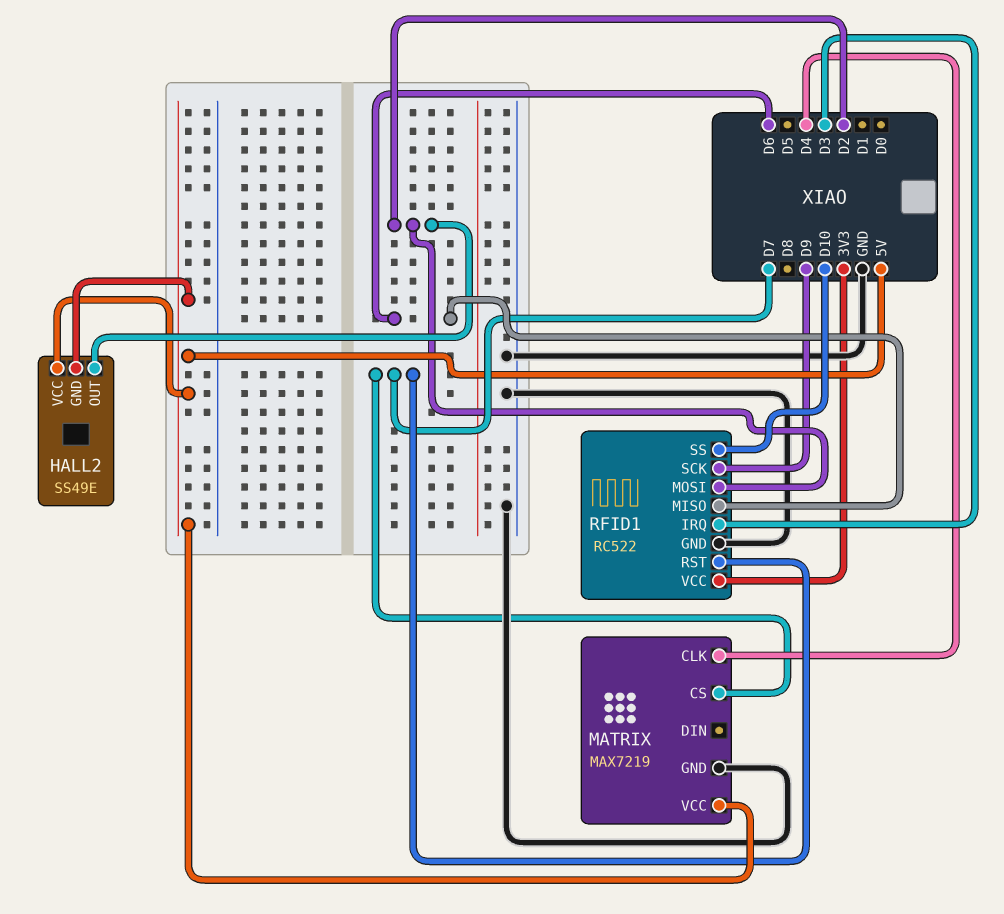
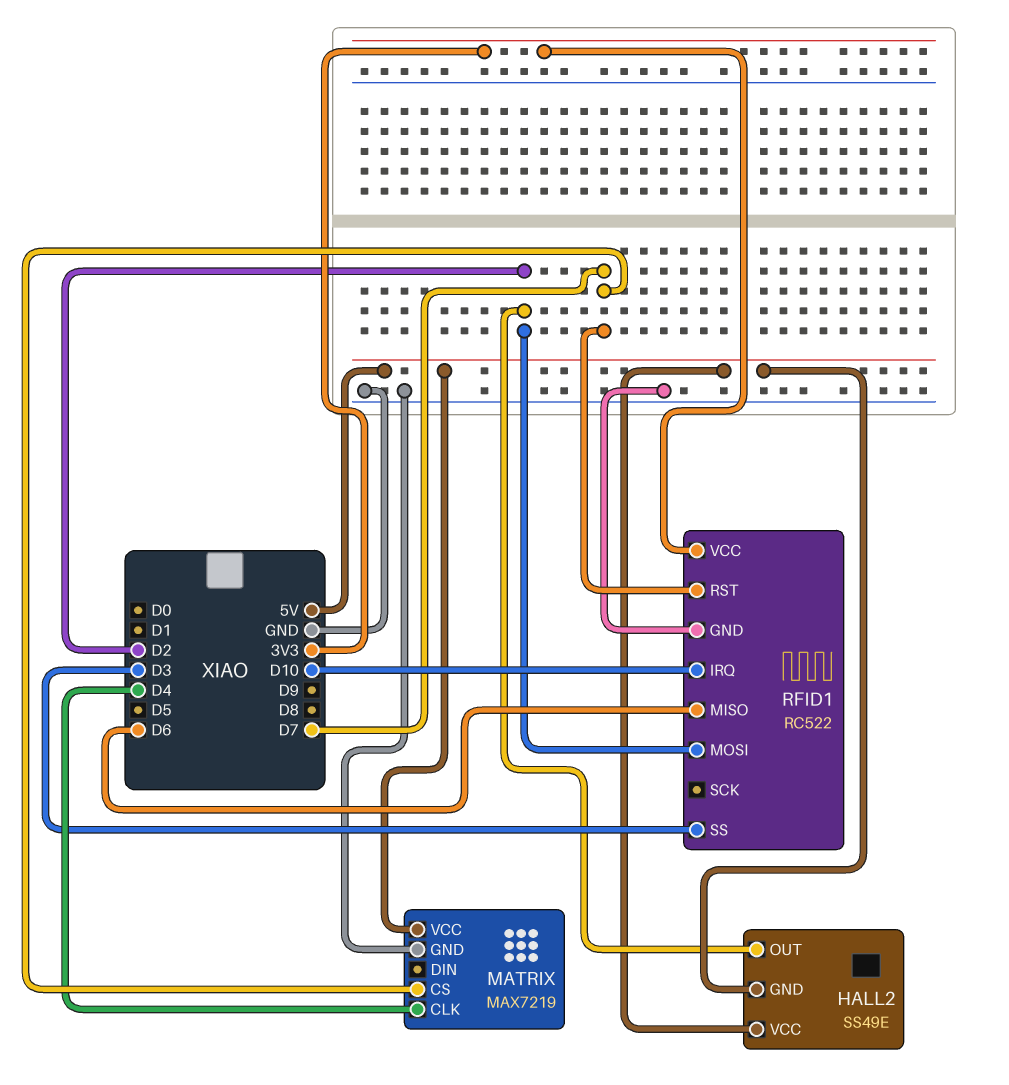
RFID1 pin IRQ: D3 -> D10
RFID1 pin SCK: D9 -> none
RFID1 pin SS: D10 -> D3

